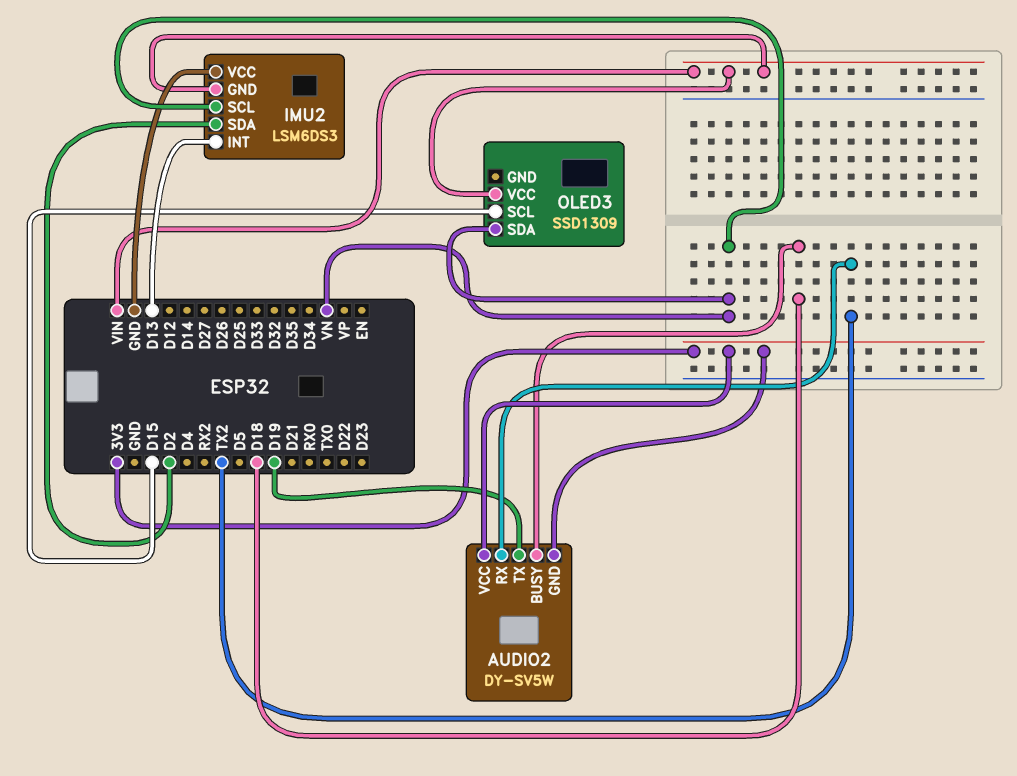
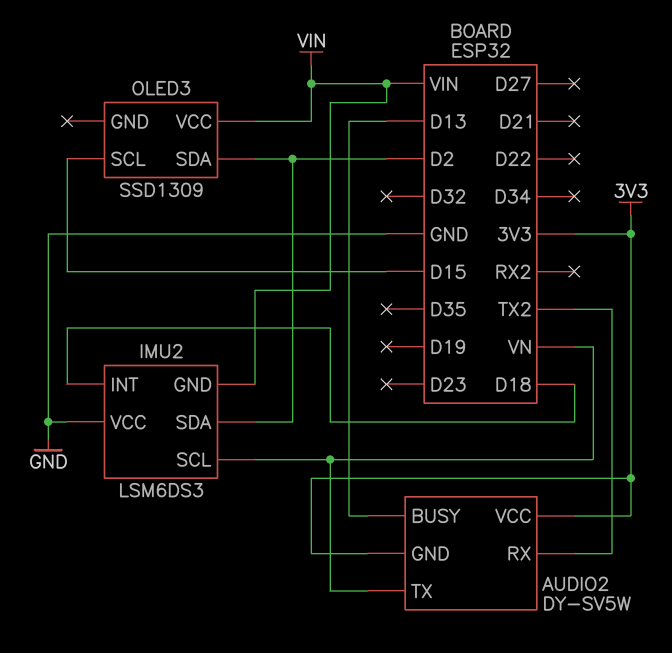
AUDIO2 pin BUSY: D18 -> D13
AUDIO2 pin TX: D19 -> VN
IMU2 pin INT: D13 -> D18
OLED3 pin SDA: VN -> D2

